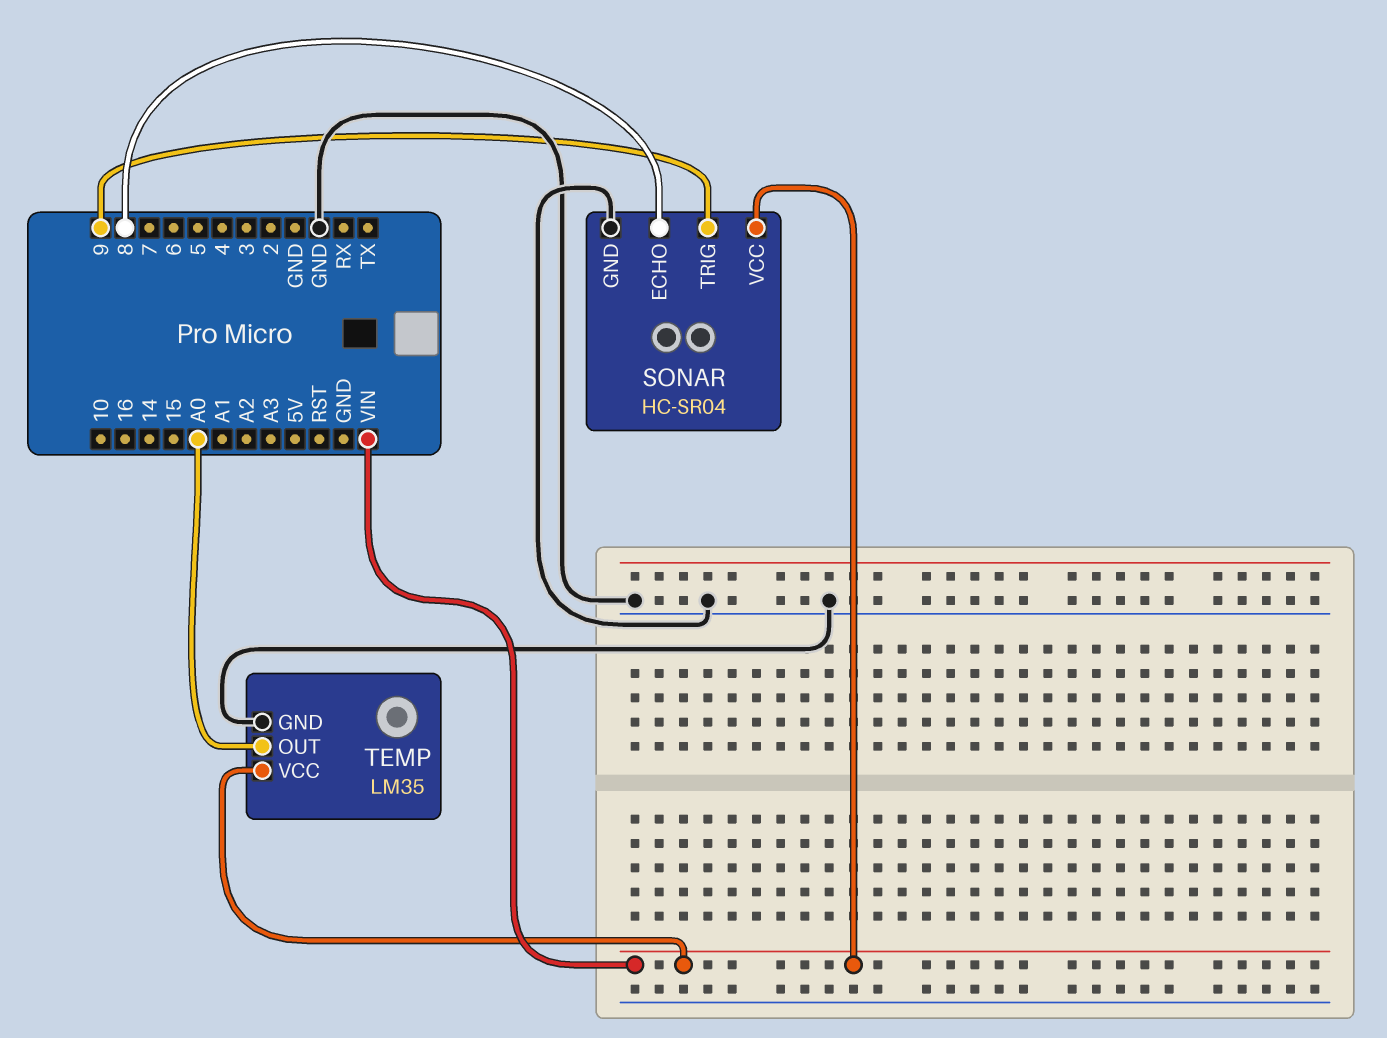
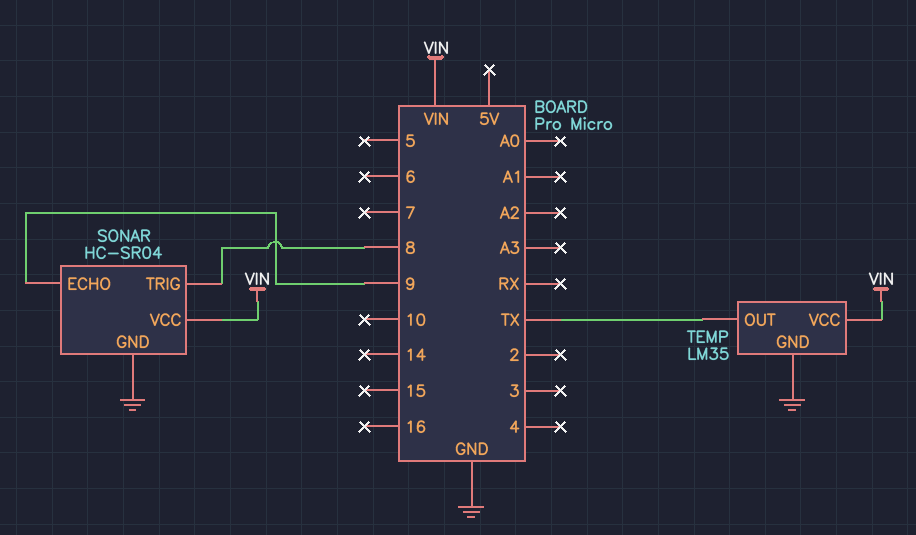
SONAR pin ECHO: 8 -> 9
SONAR pin TRIG: 9 -> 8
TEMP pin OUT: A0 -> TX

